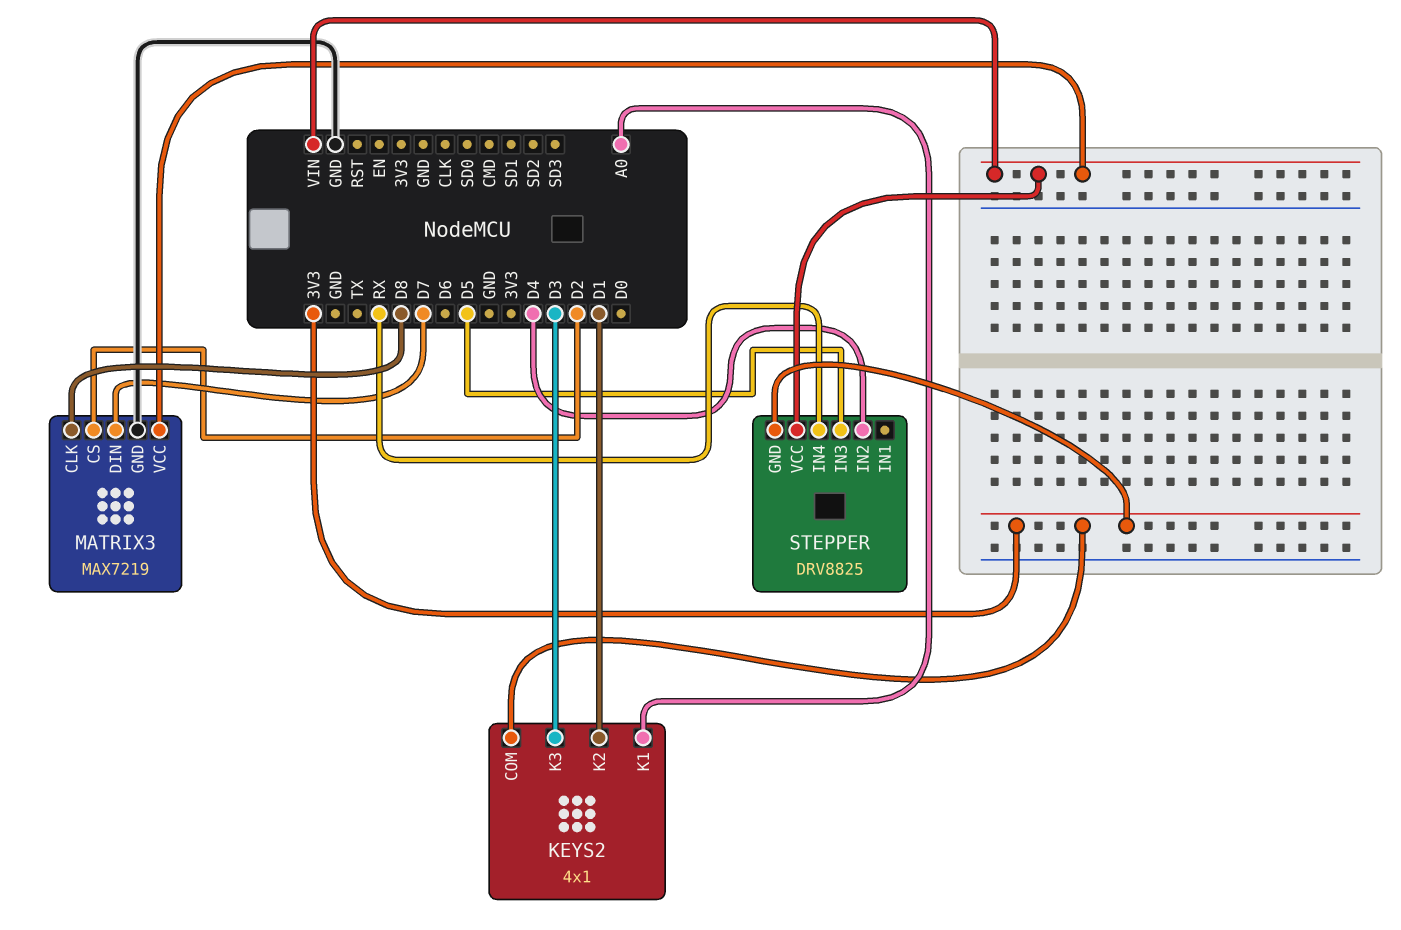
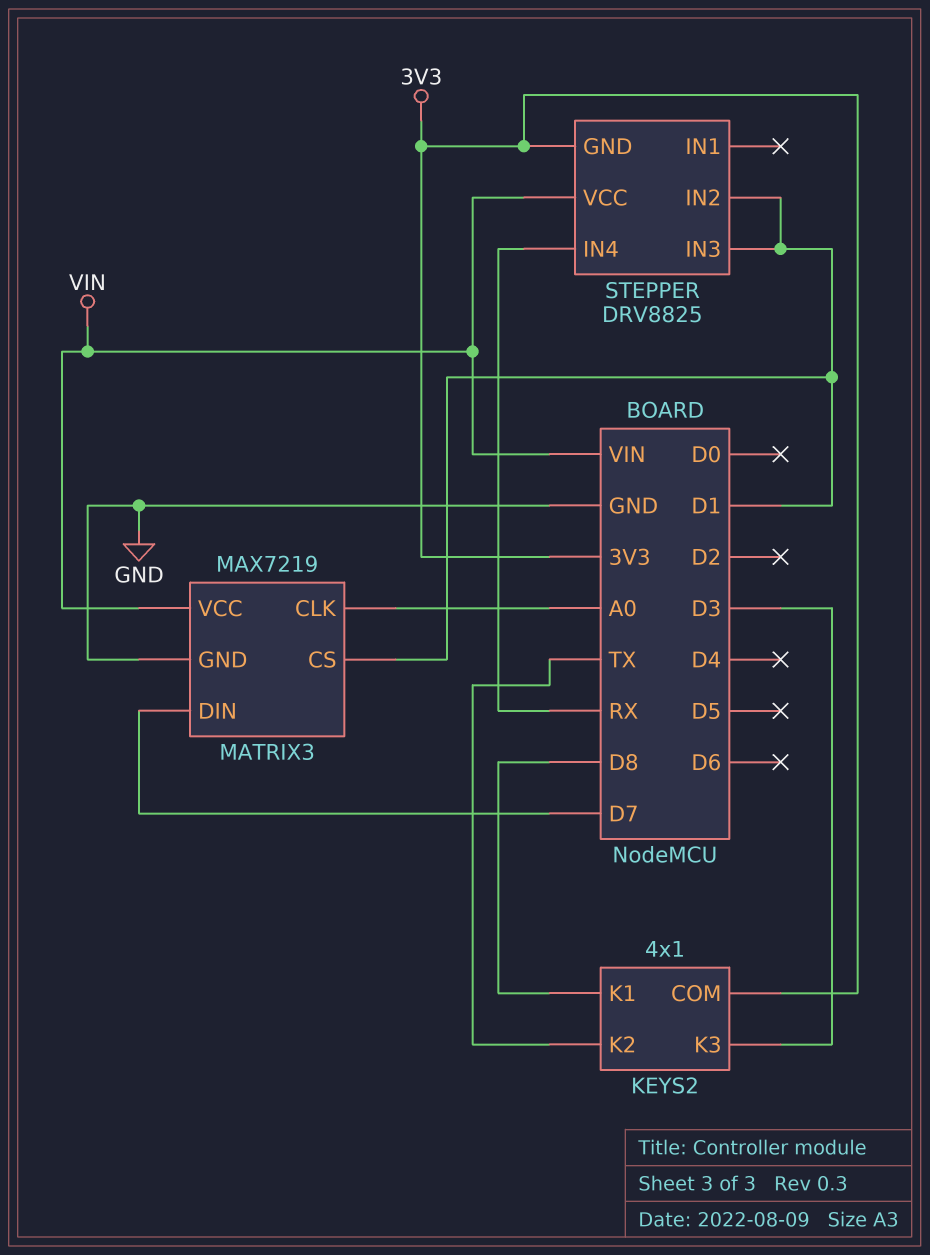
KEYS2 pin K1: A0 -> D8
KEYS2 pin K2: D1 -> TX
MATRIX3 pin CLK: D8 -> A0
MATRIX3 pin CS: D2 -> D1
STEPPER pin IN2: D4 -> D1
STEPPER pin IN3: D5 -> D1

